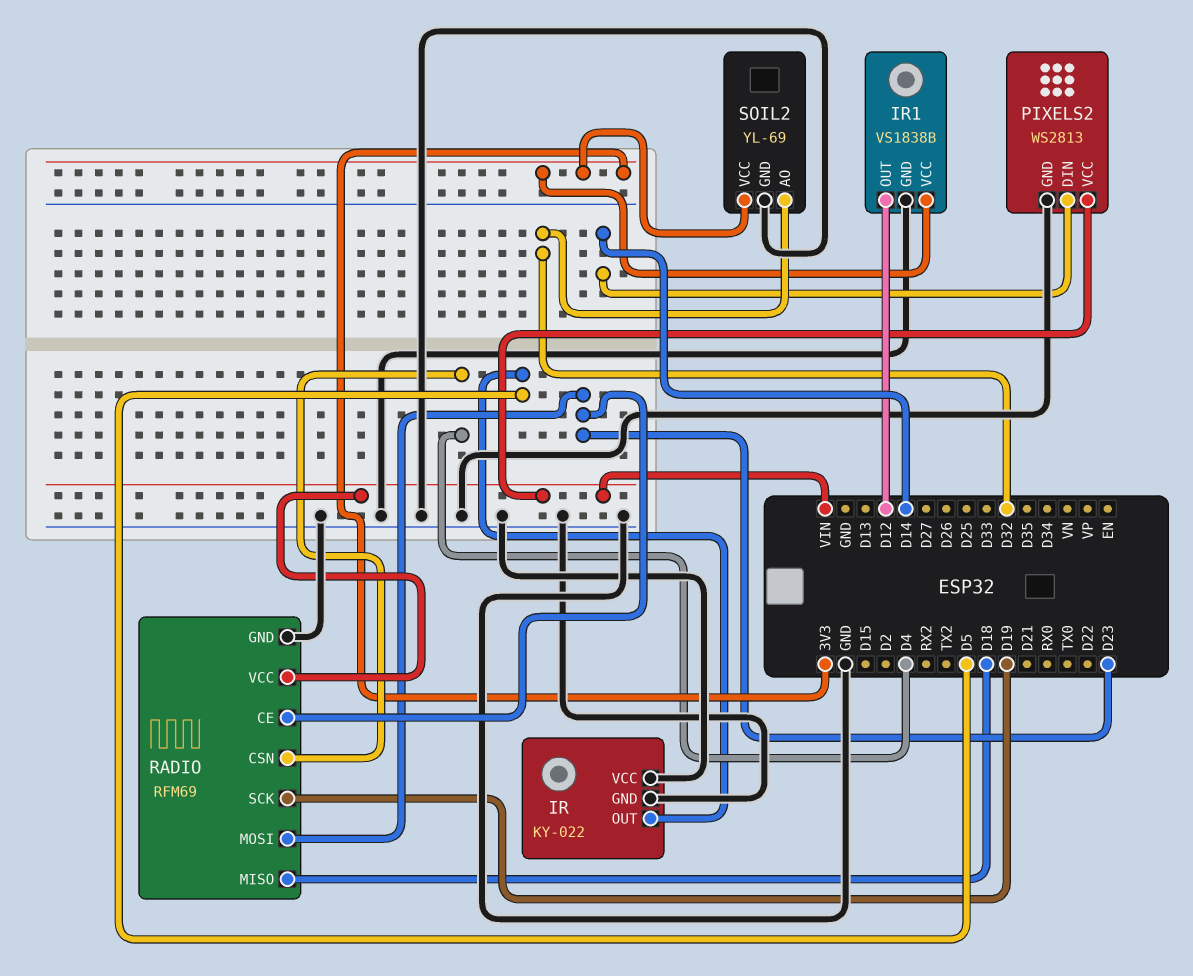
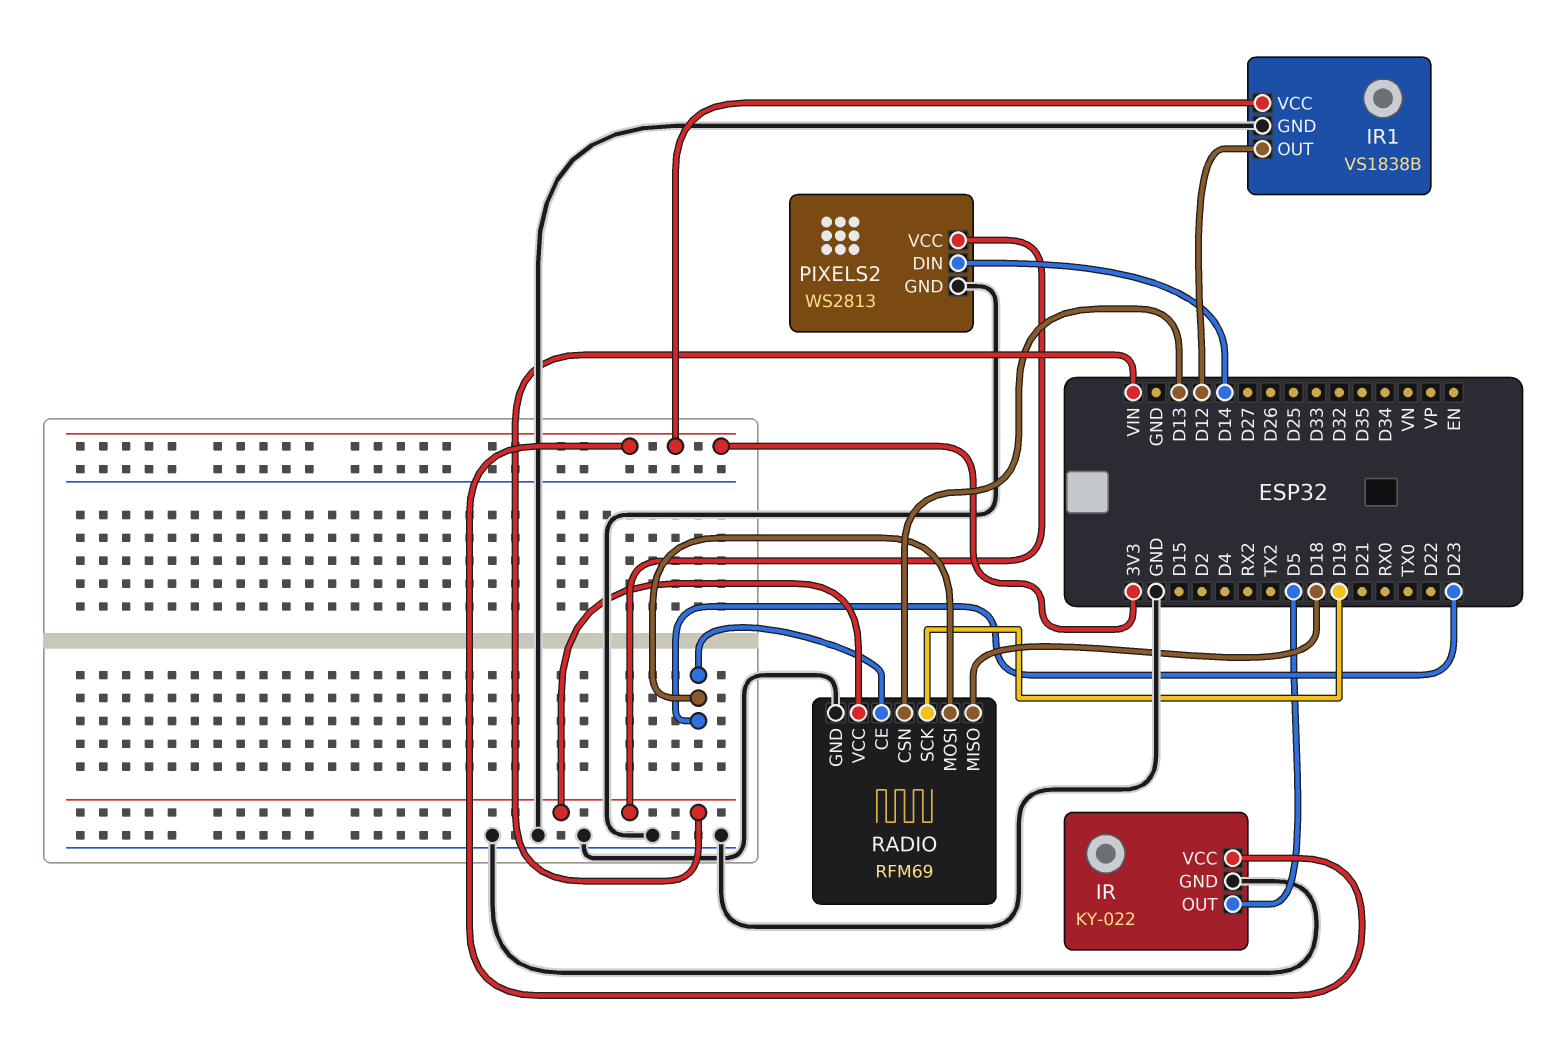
IR pin VCC: GND -> 3V3
RADIO pin CSN: D4 -> D13
SOIL2: YL-69 -> none
SOIL2 pin AO: D32 -> none
SOIL2 pin GND: GND -> none
SOIL2 pin VCC: 3V3 -> none

